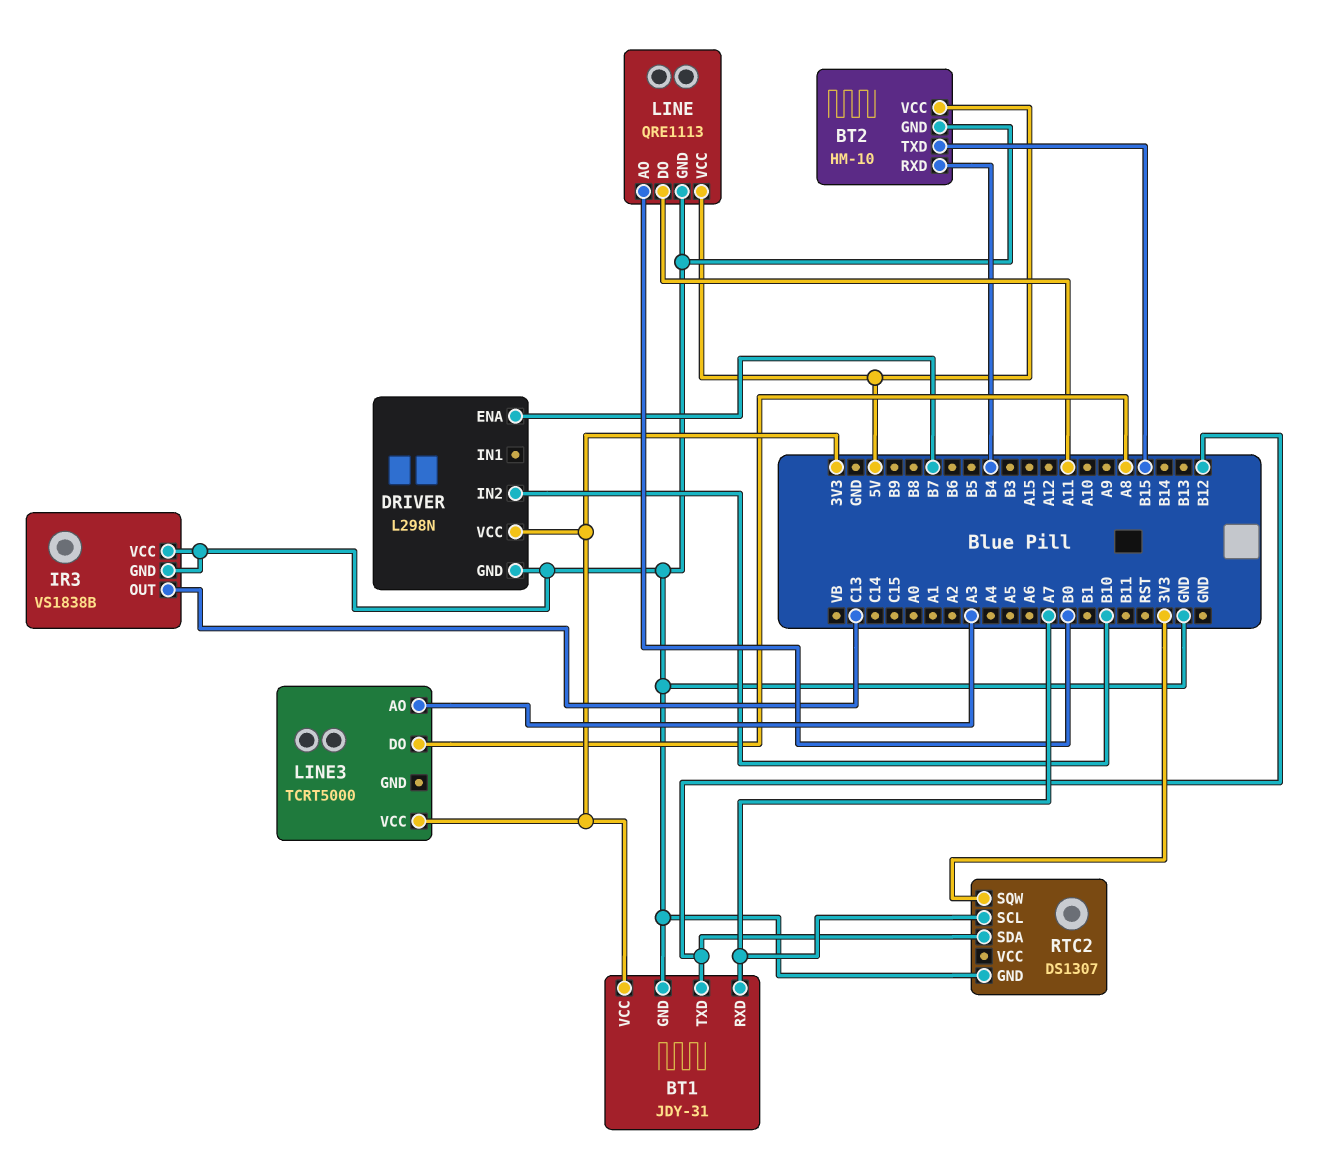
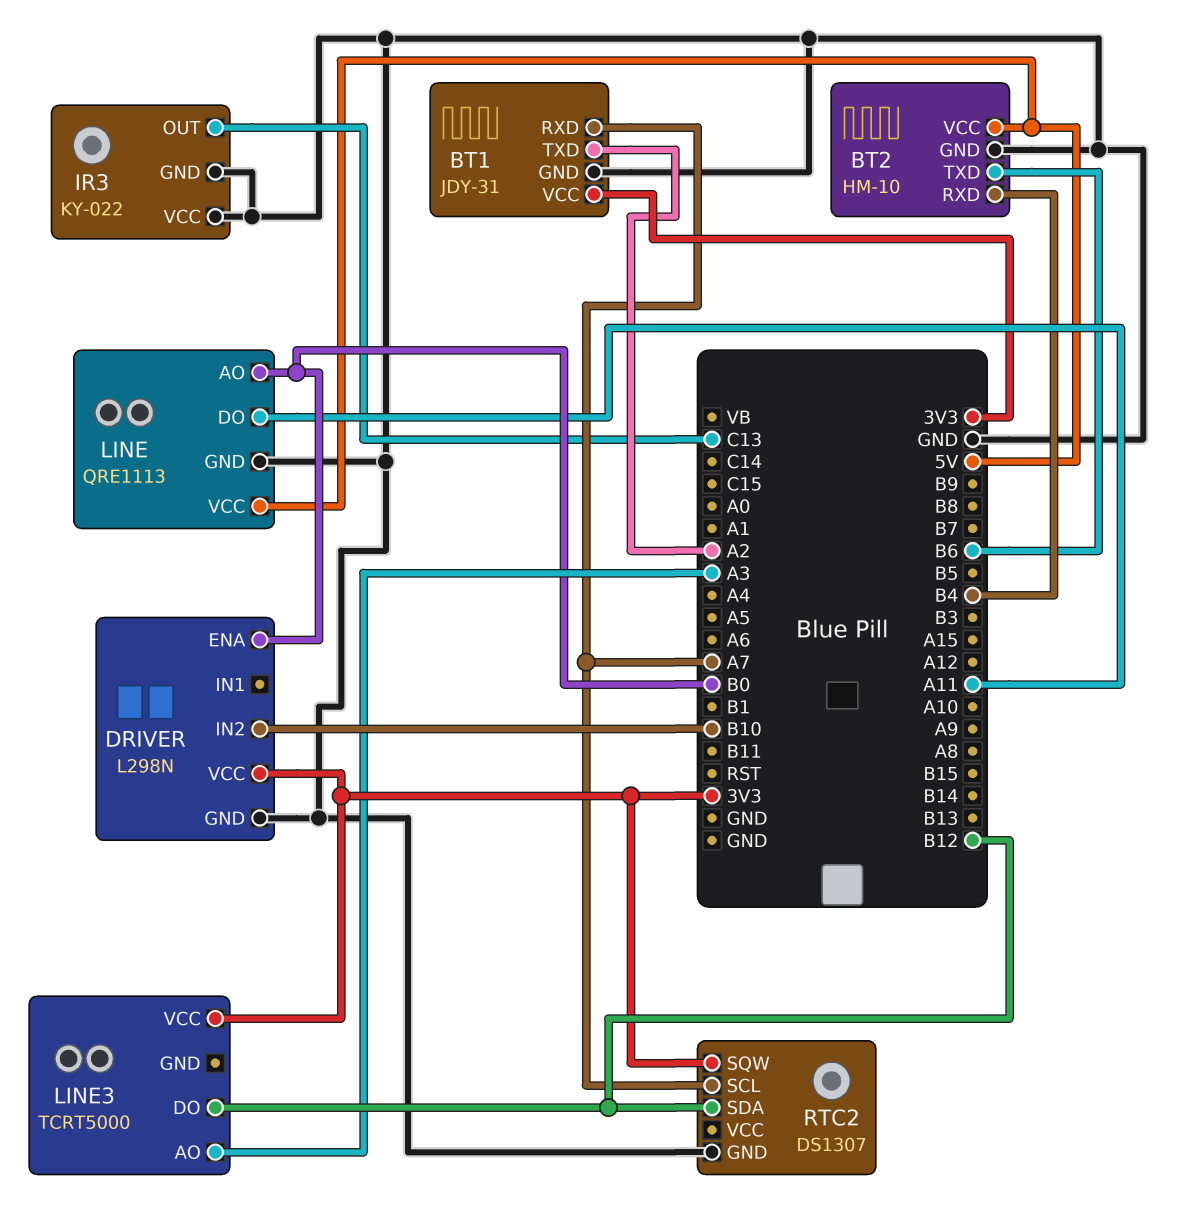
BT1 pin TXD: B12 -> A2
BT2 pin TXD: B15 -> B6
DRIVER pin ENA: B7 -> B0
IR3: VS1838B -> KY-022
LINE3 pin DO: A8 -> B12

